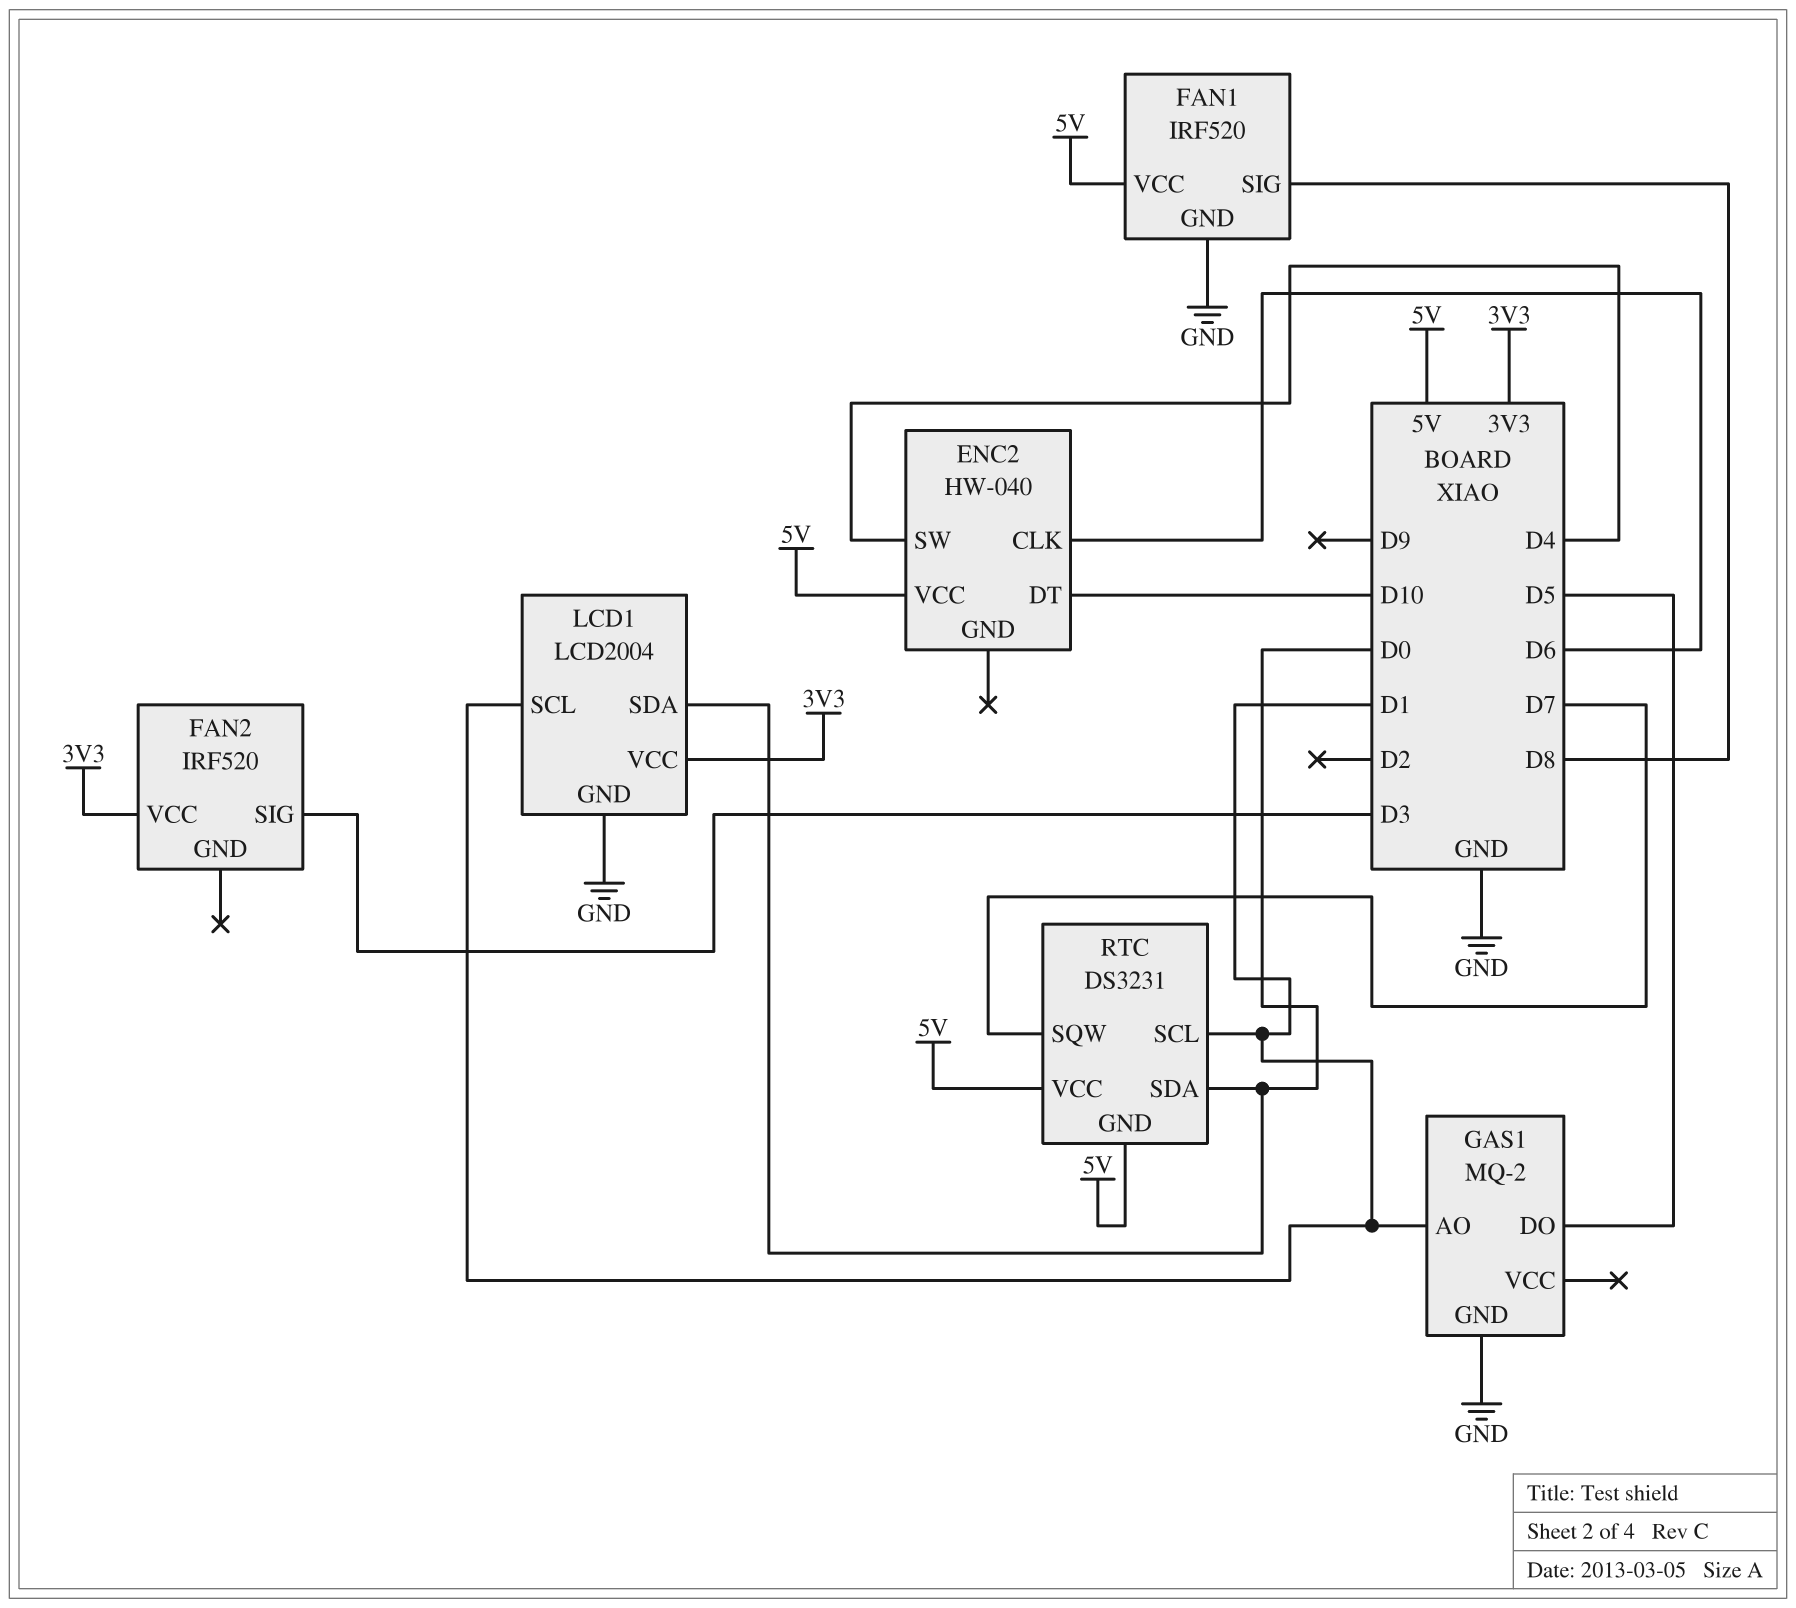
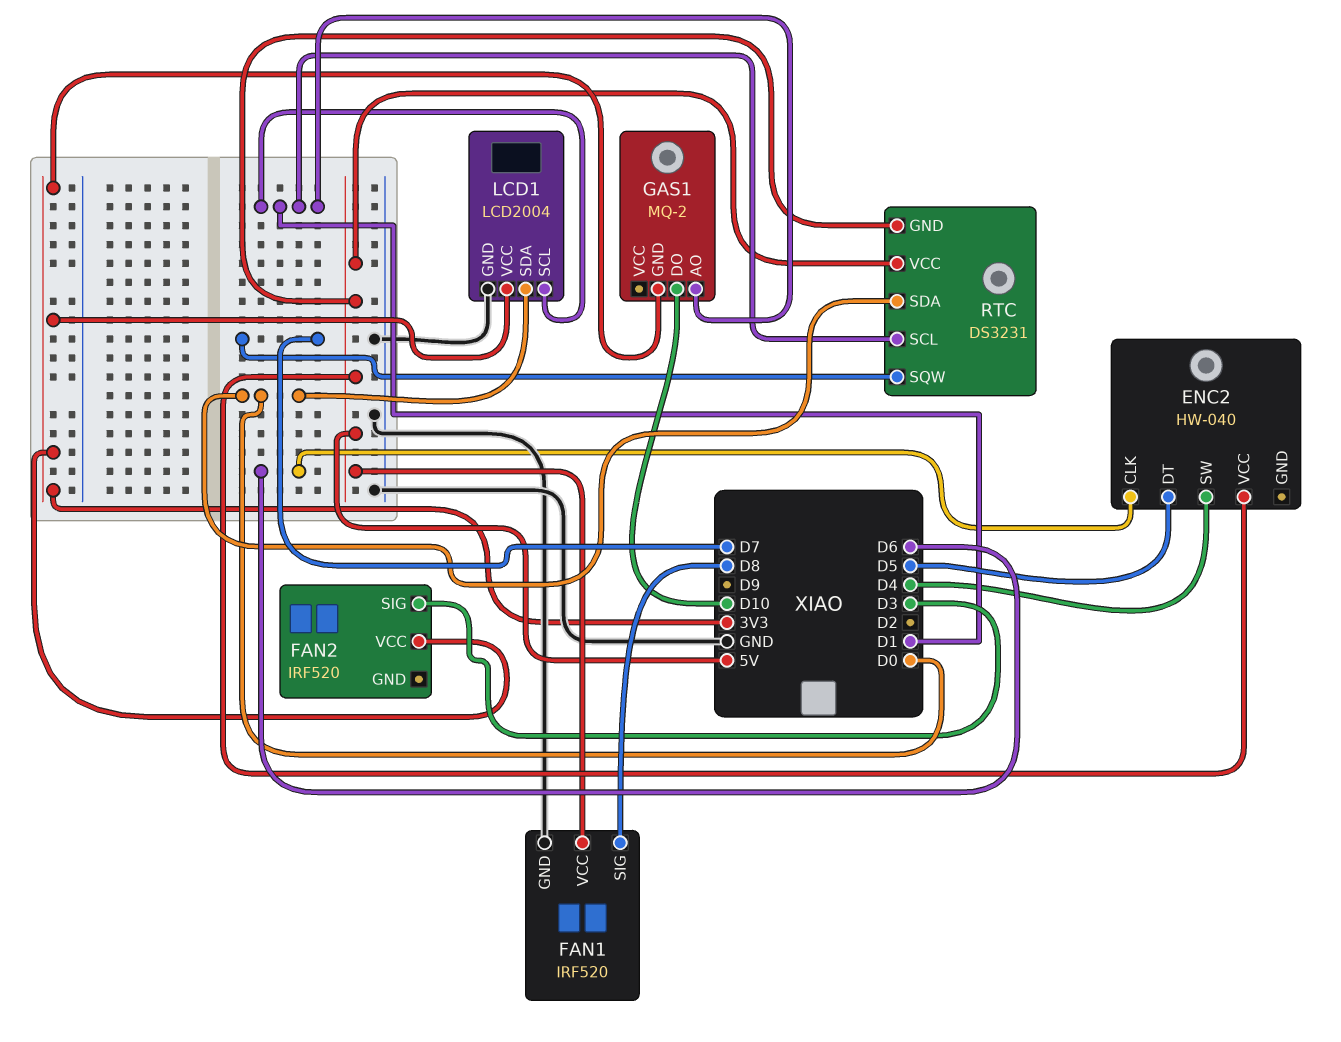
ENC2 pin DT: D10 -> D5
GAS1 pin DO: D5 -> D10
GAS1 pin GND: GND -> 3V3

